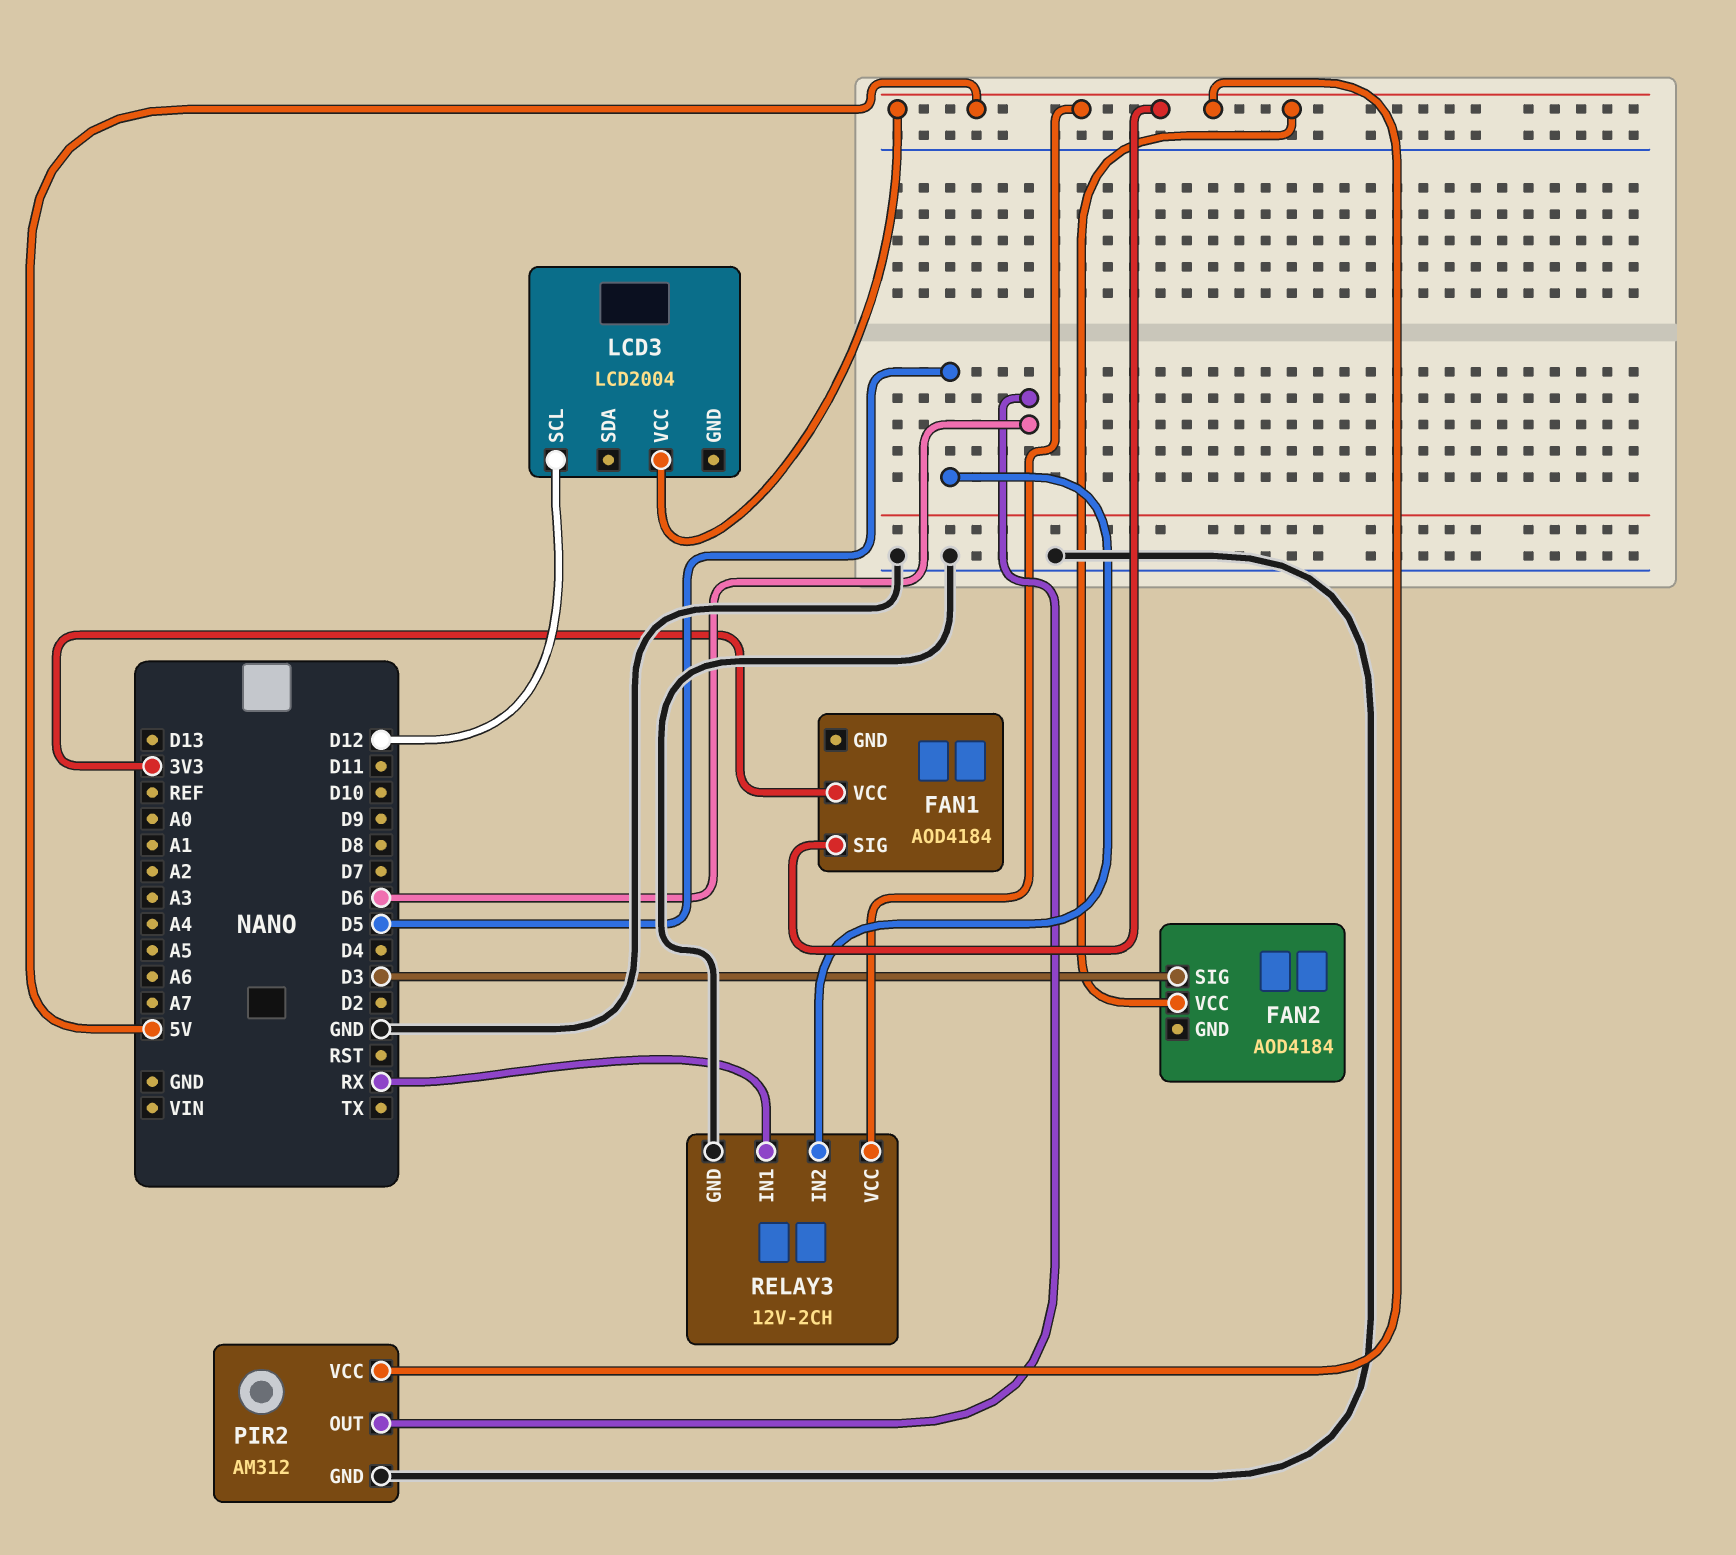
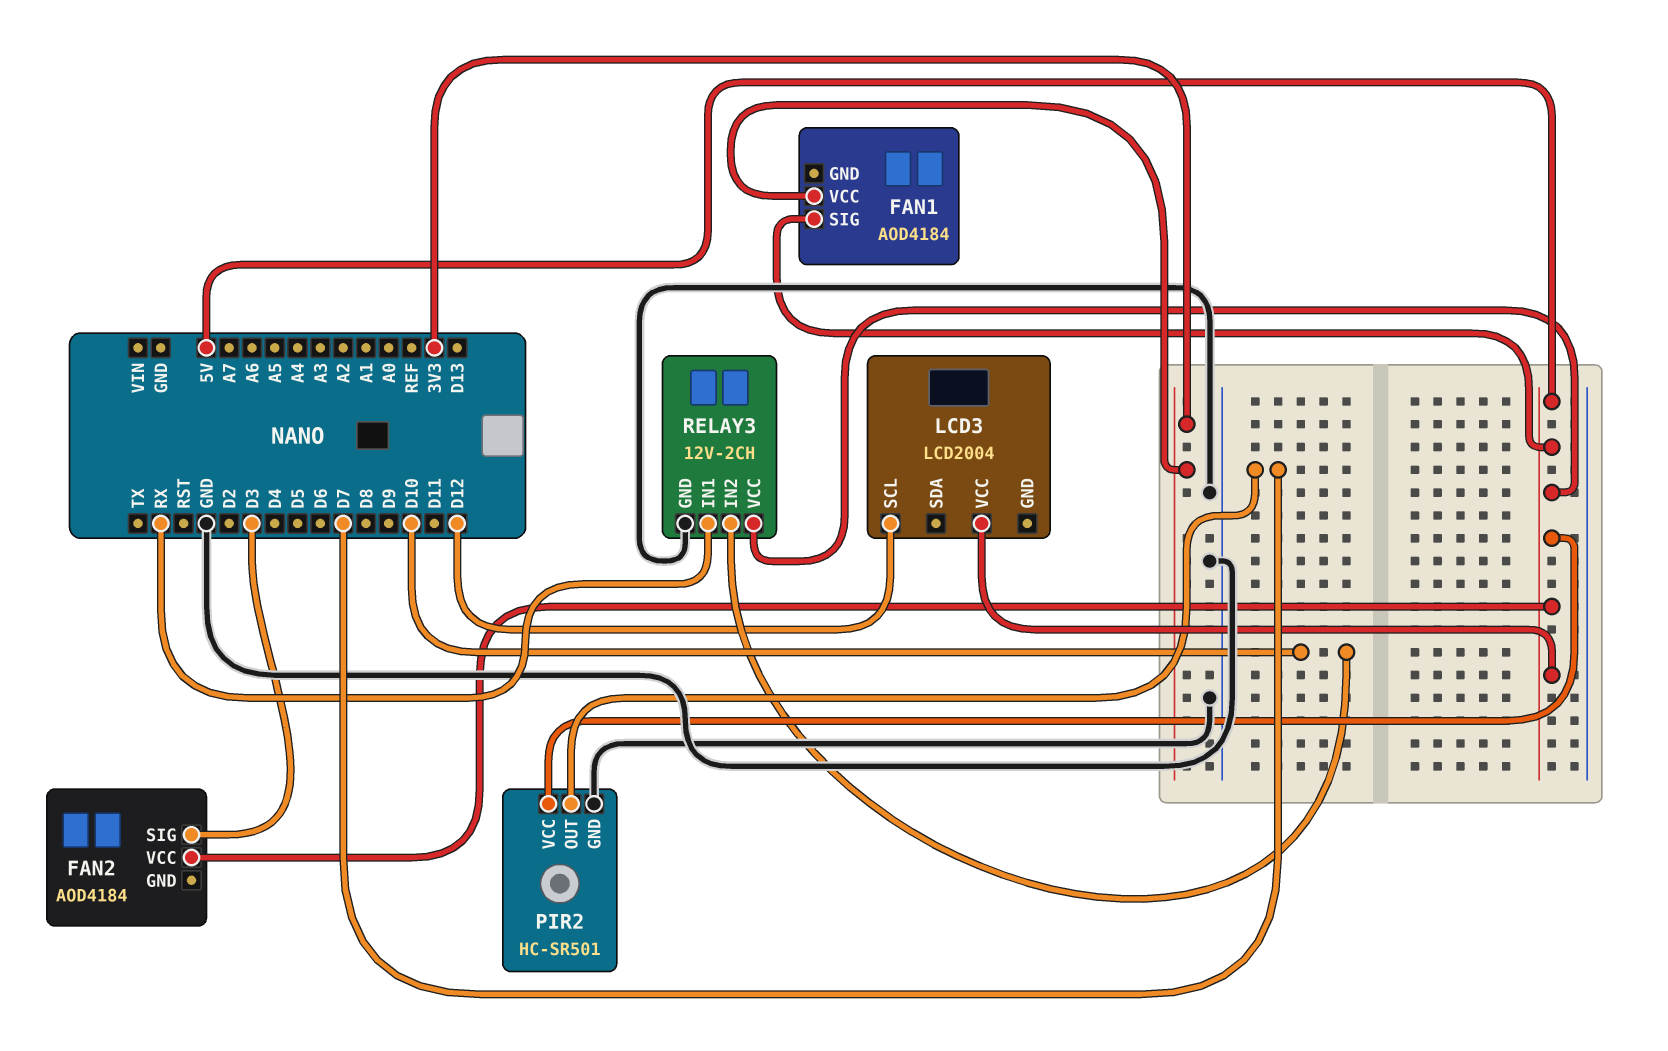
PIR2: AM312 -> HC-SR501
PIR2 pin OUT: D6 -> D7
RELAY3 pin IN2: D5 -> D10

